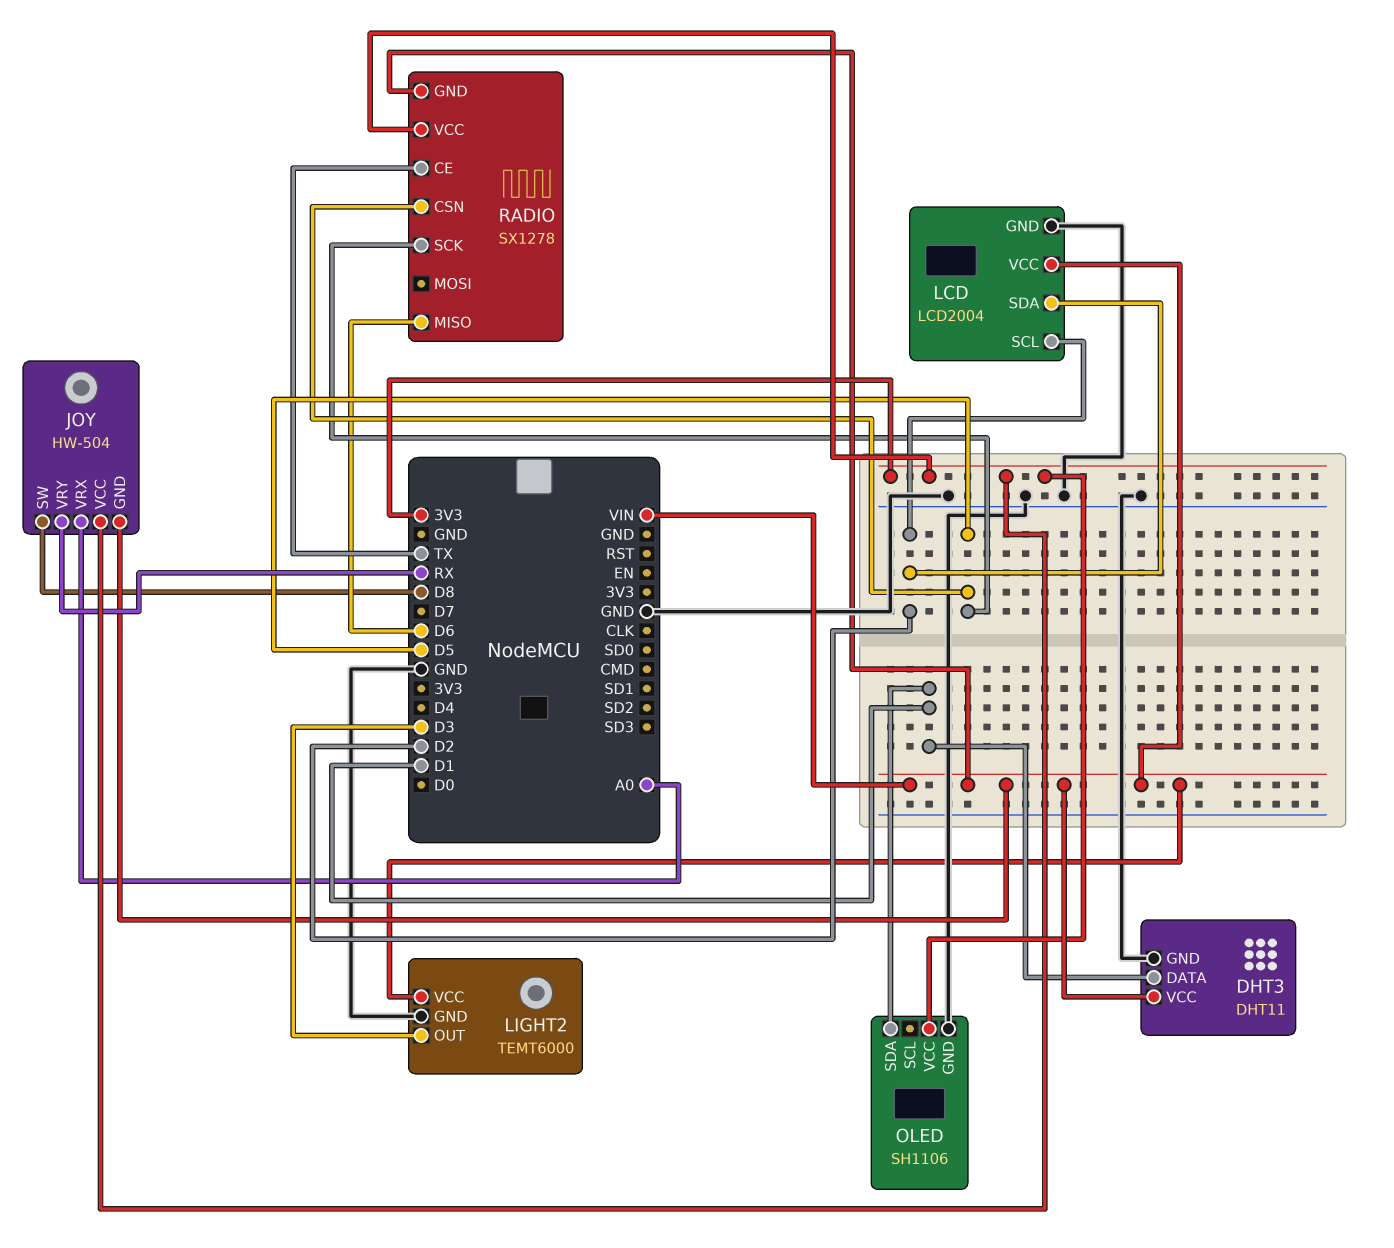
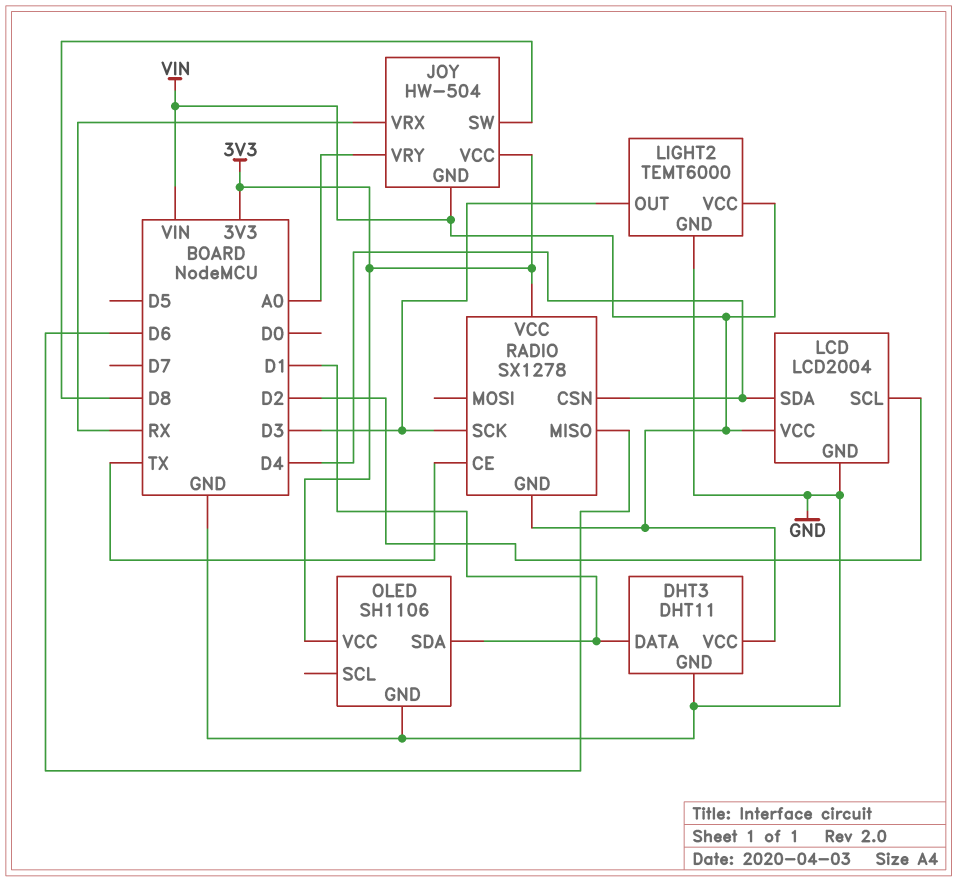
JOY pin VRX: A0 -> RX
JOY pin VRY: RX -> A0
LCD pin SDA: D2 -> D4
RADIO pin CSN: D5 -> D4
RADIO pin SCK: D5 -> D3

